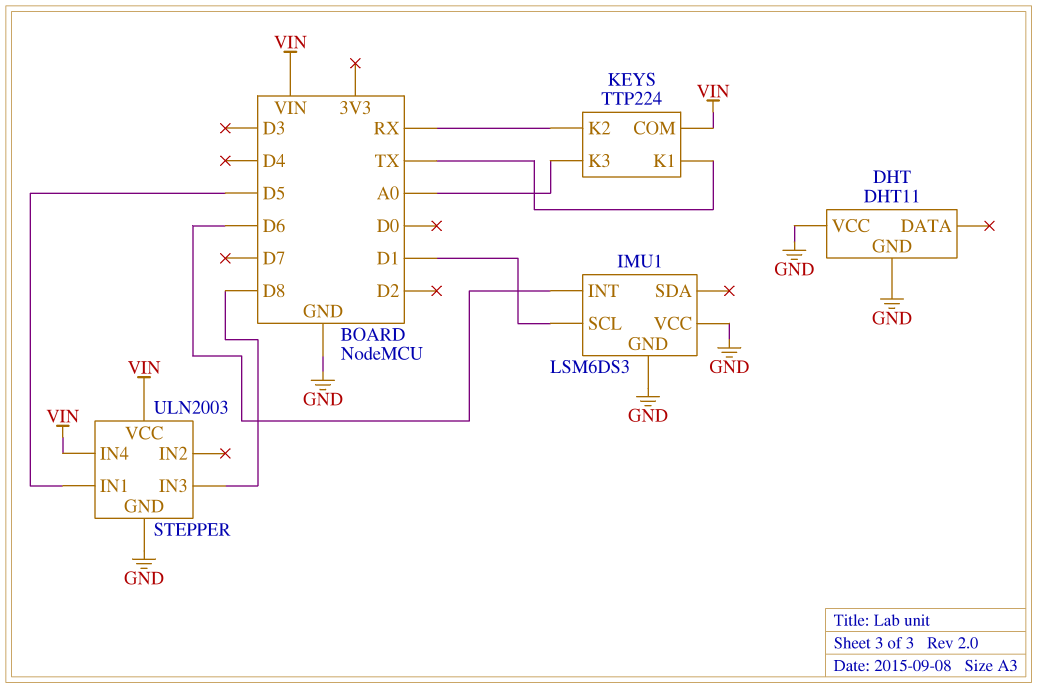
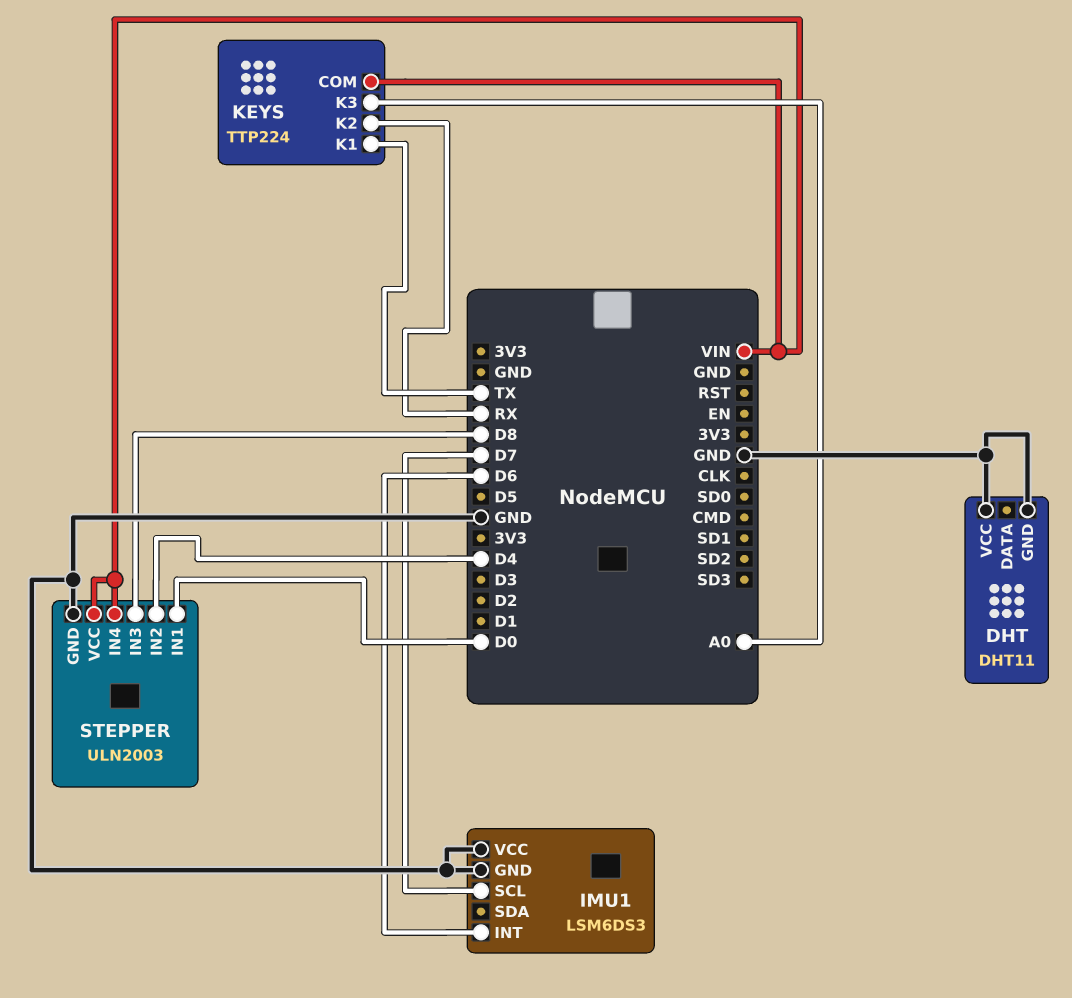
IMU1 pin SCL: D1 -> D7
STEPPER pin IN1: D5 -> D0
STEPPER pin IN2: none -> D4

